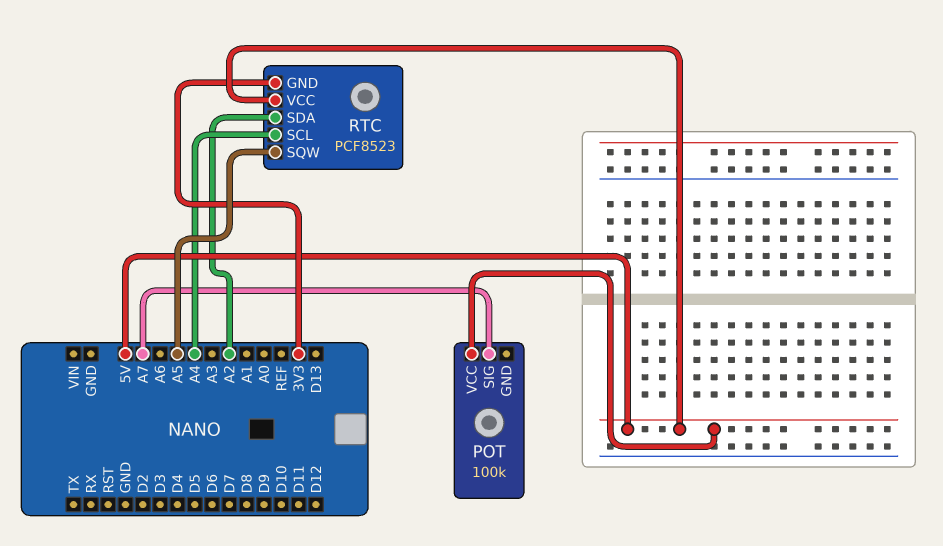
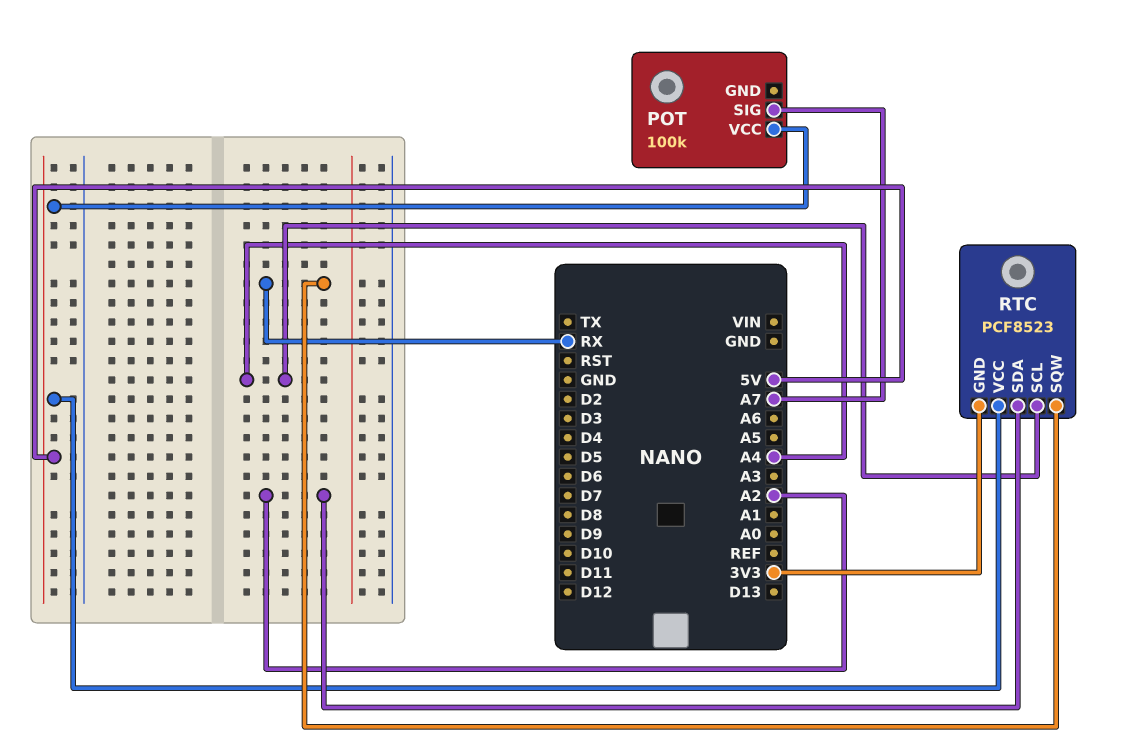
RTC pin SQW: A5 -> RX

